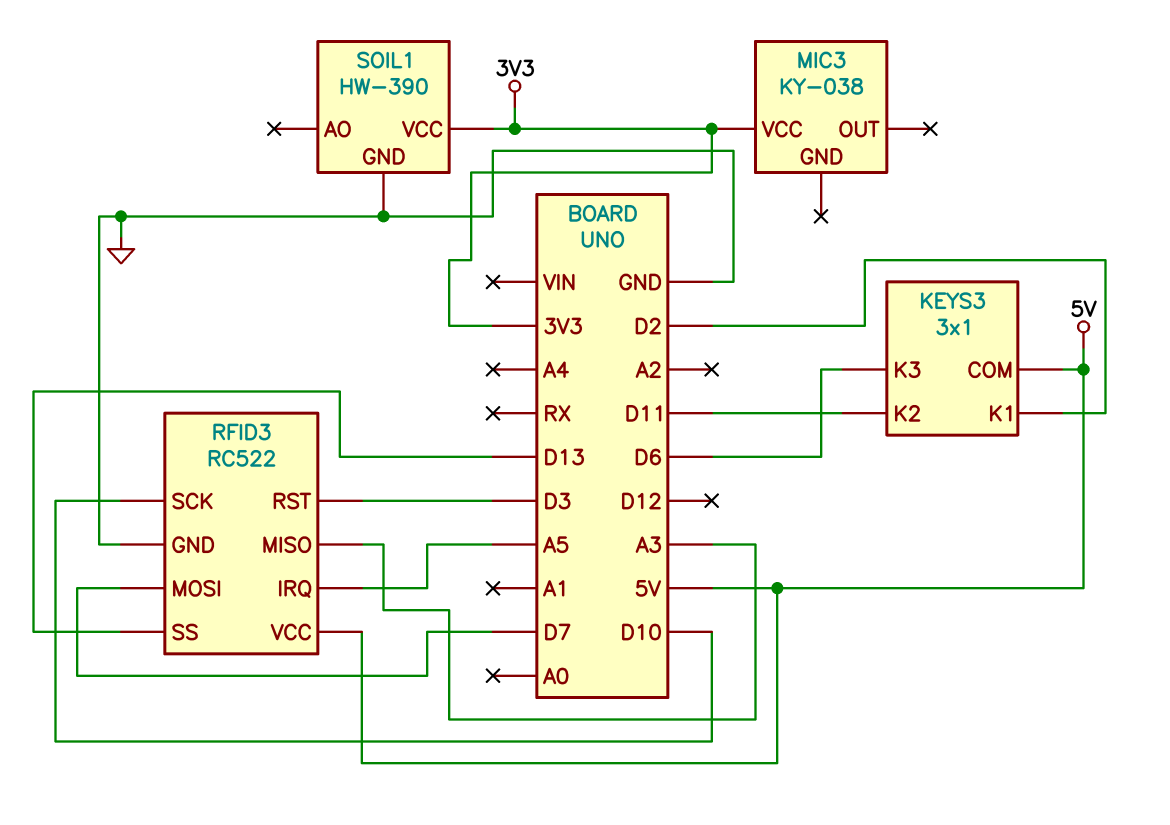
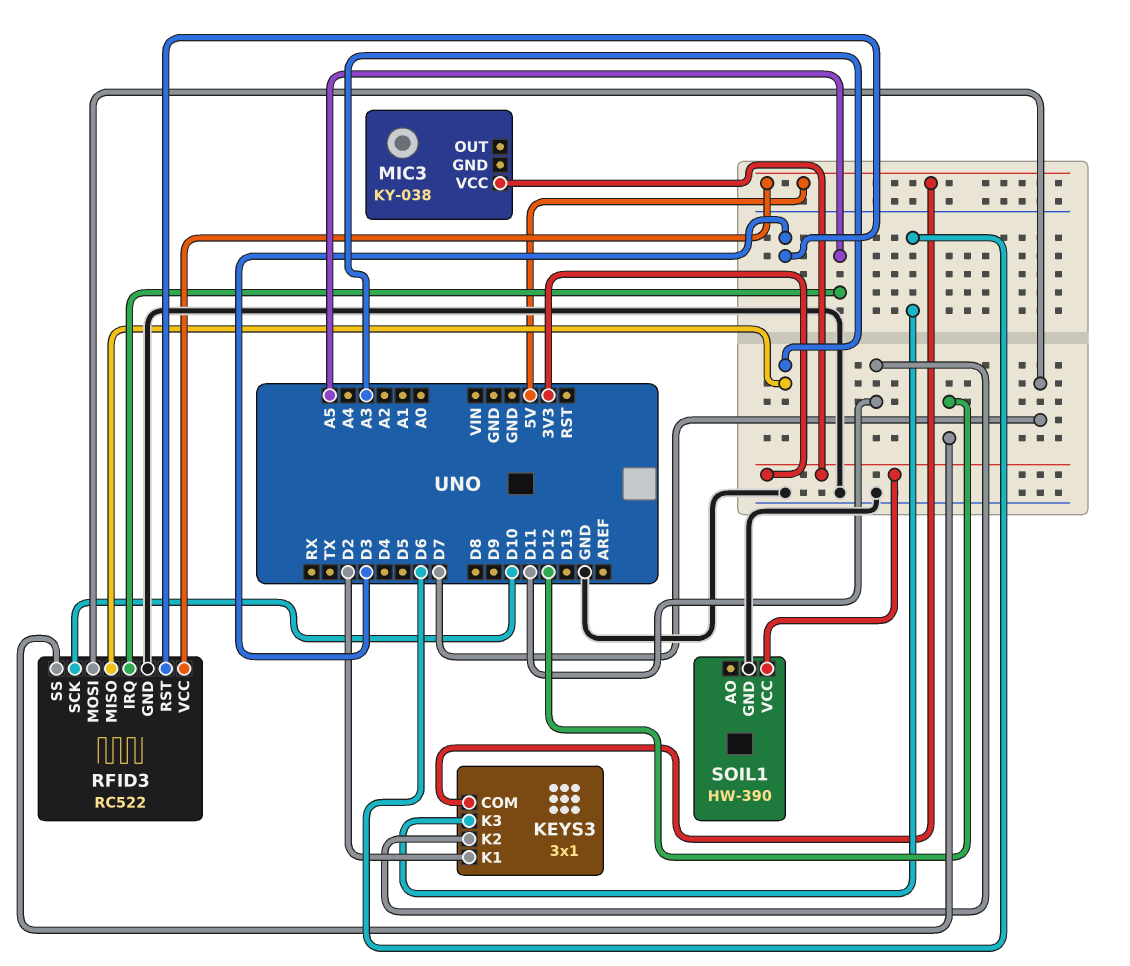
RFID3 pin SS: D13 -> D12

